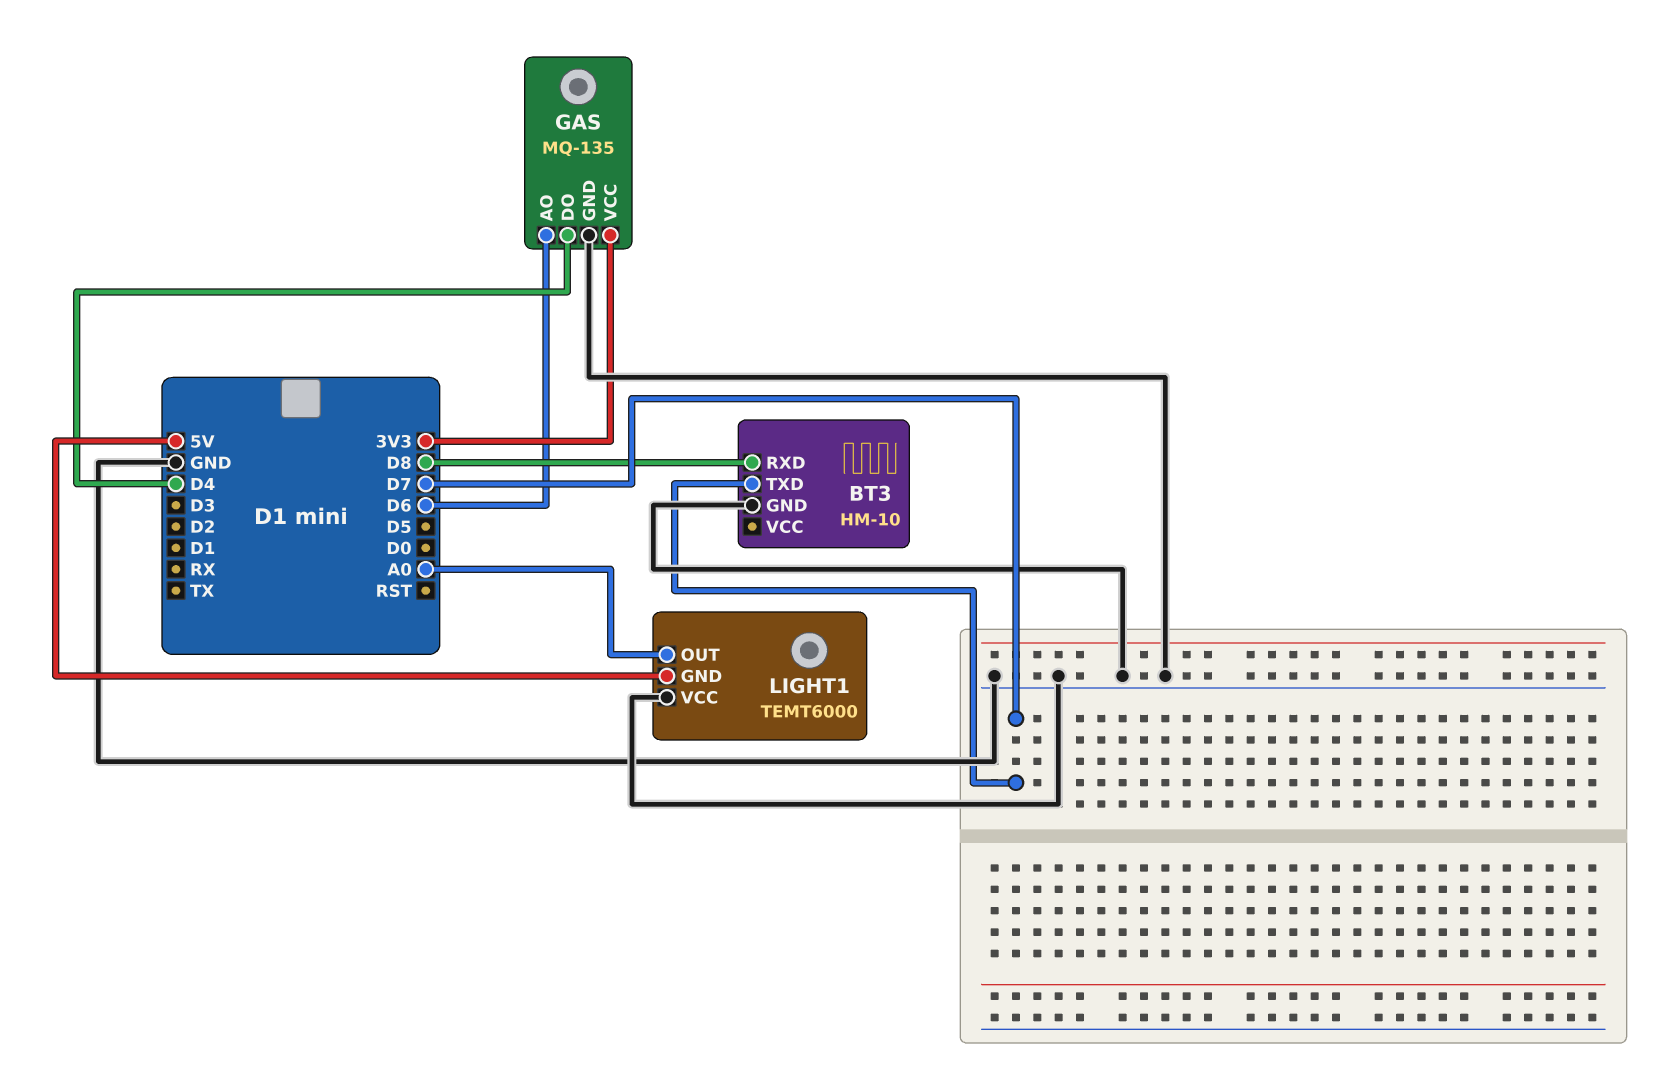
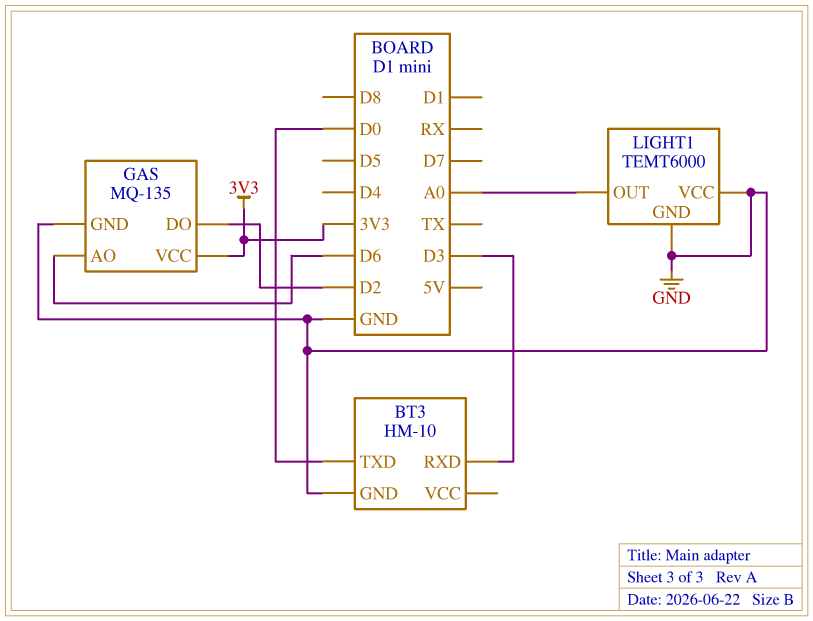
BT3 pin RXD: D8 -> D3
BT3 pin TXD: D7 -> D0
GAS pin DO: D4 -> D2
LIGHT1 pin GND: 5V -> GND

